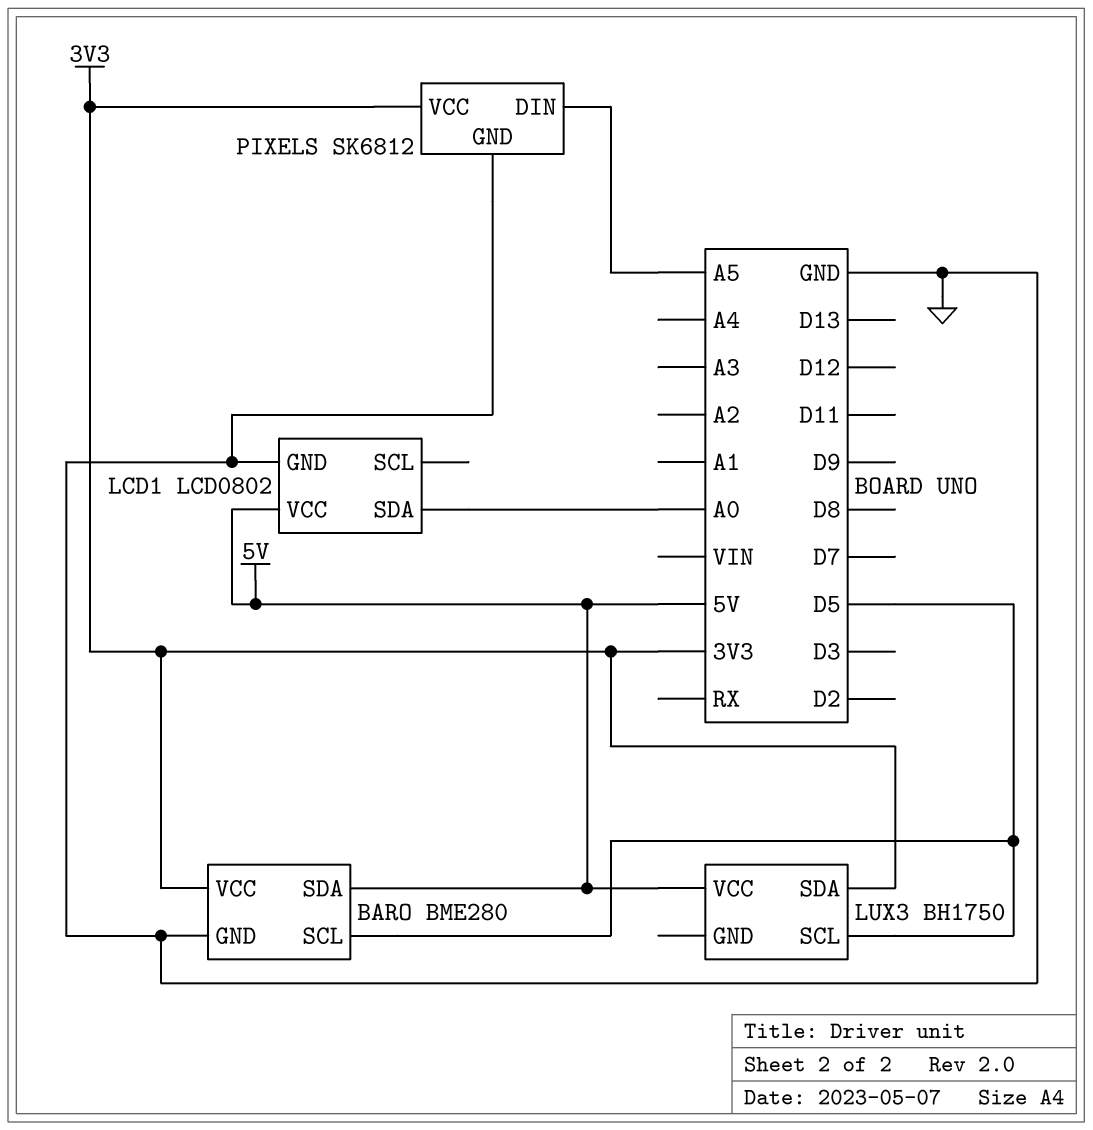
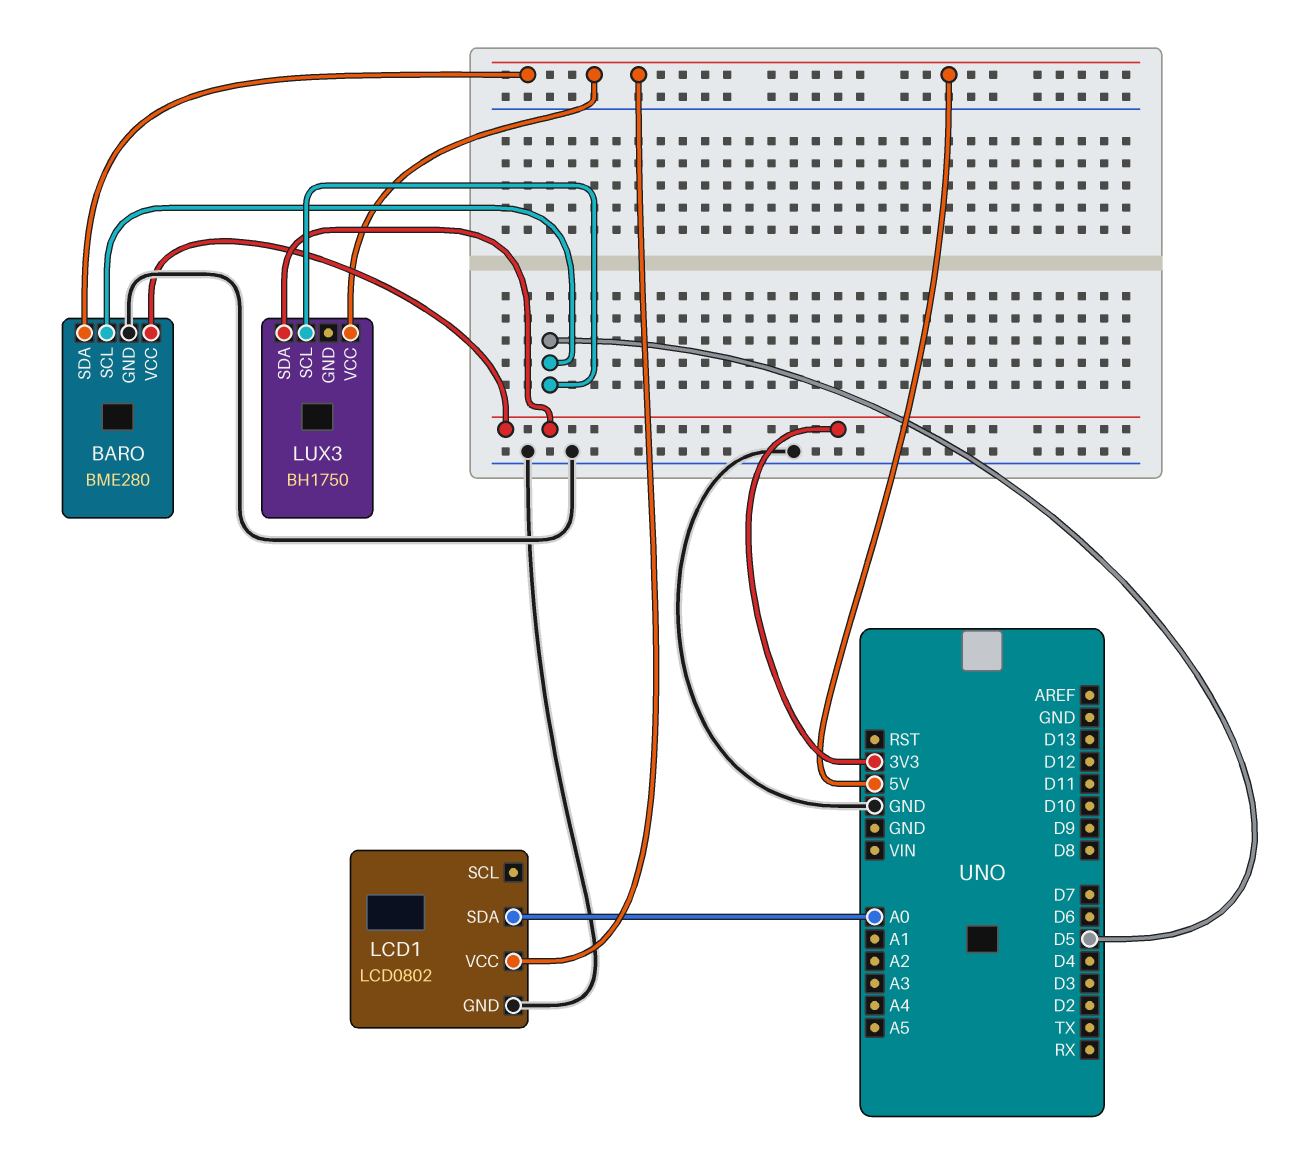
PIXELS: SK6812 -> none
PIXELS pin DIN: A5 -> none
PIXELS pin GND: GND -> none
PIXELS pin VCC: 3V3 -> none

